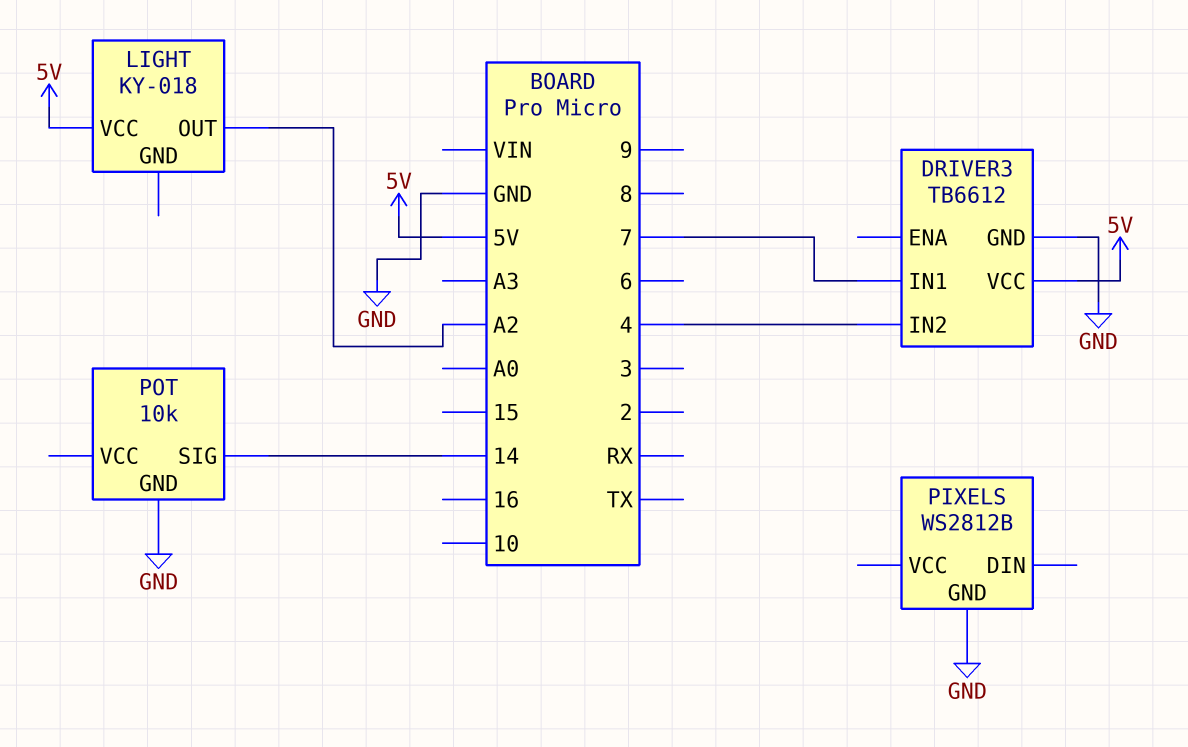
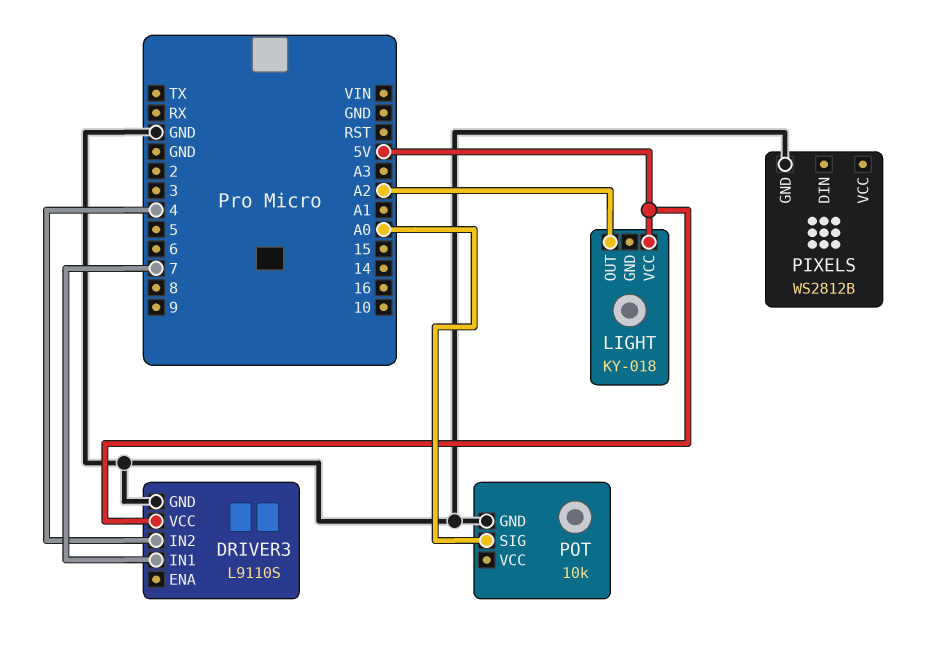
DRIVER3: TB6612 -> L9110S
POT pin SIG: 14 -> A0

